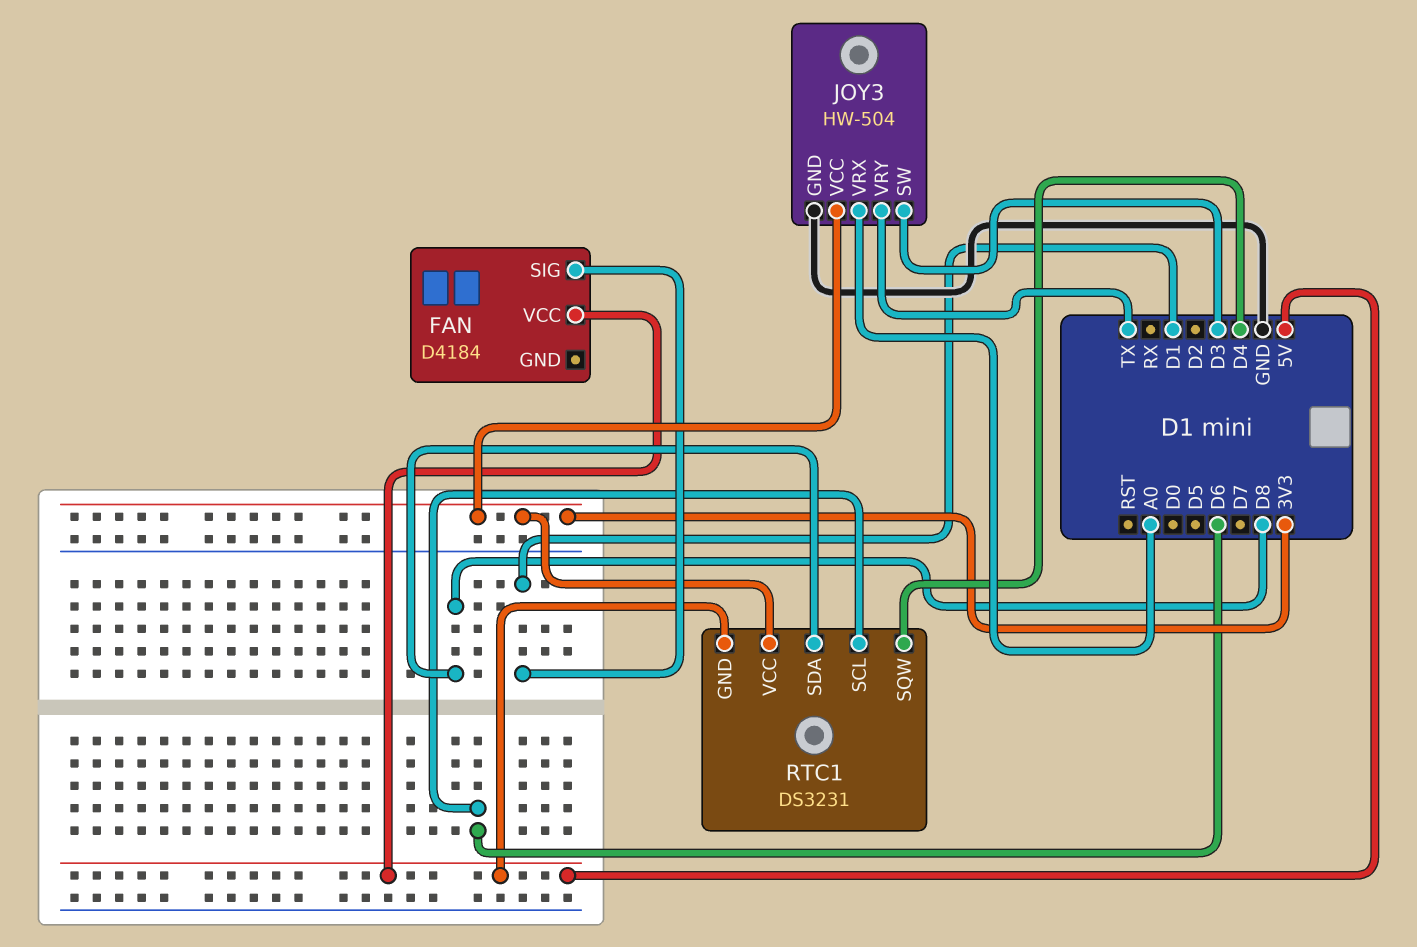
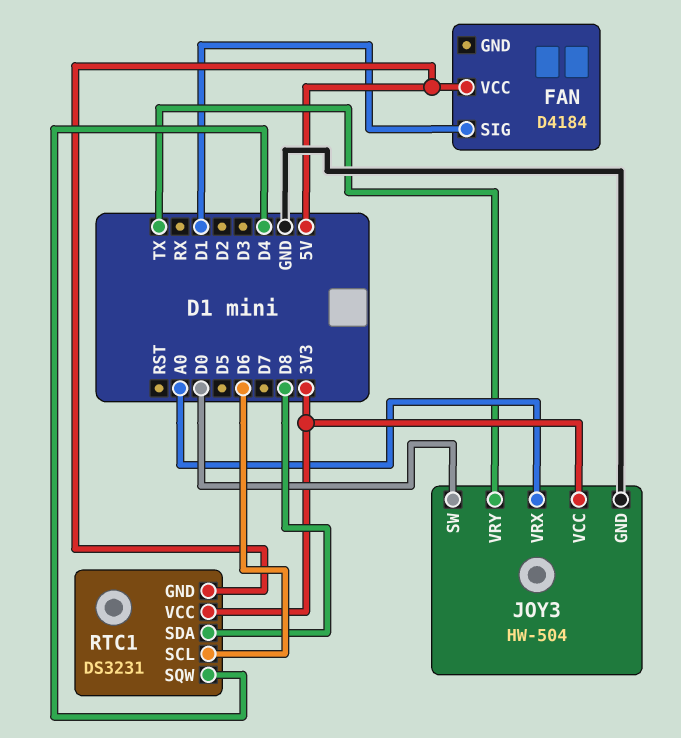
JOY3 pin SW: D3 -> D0

